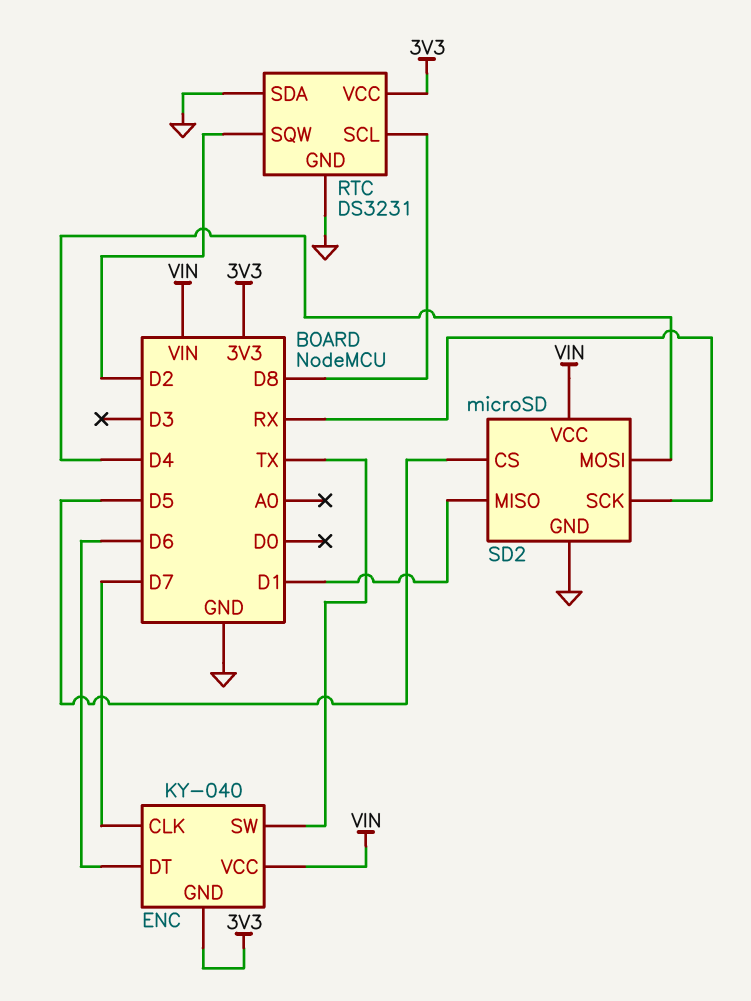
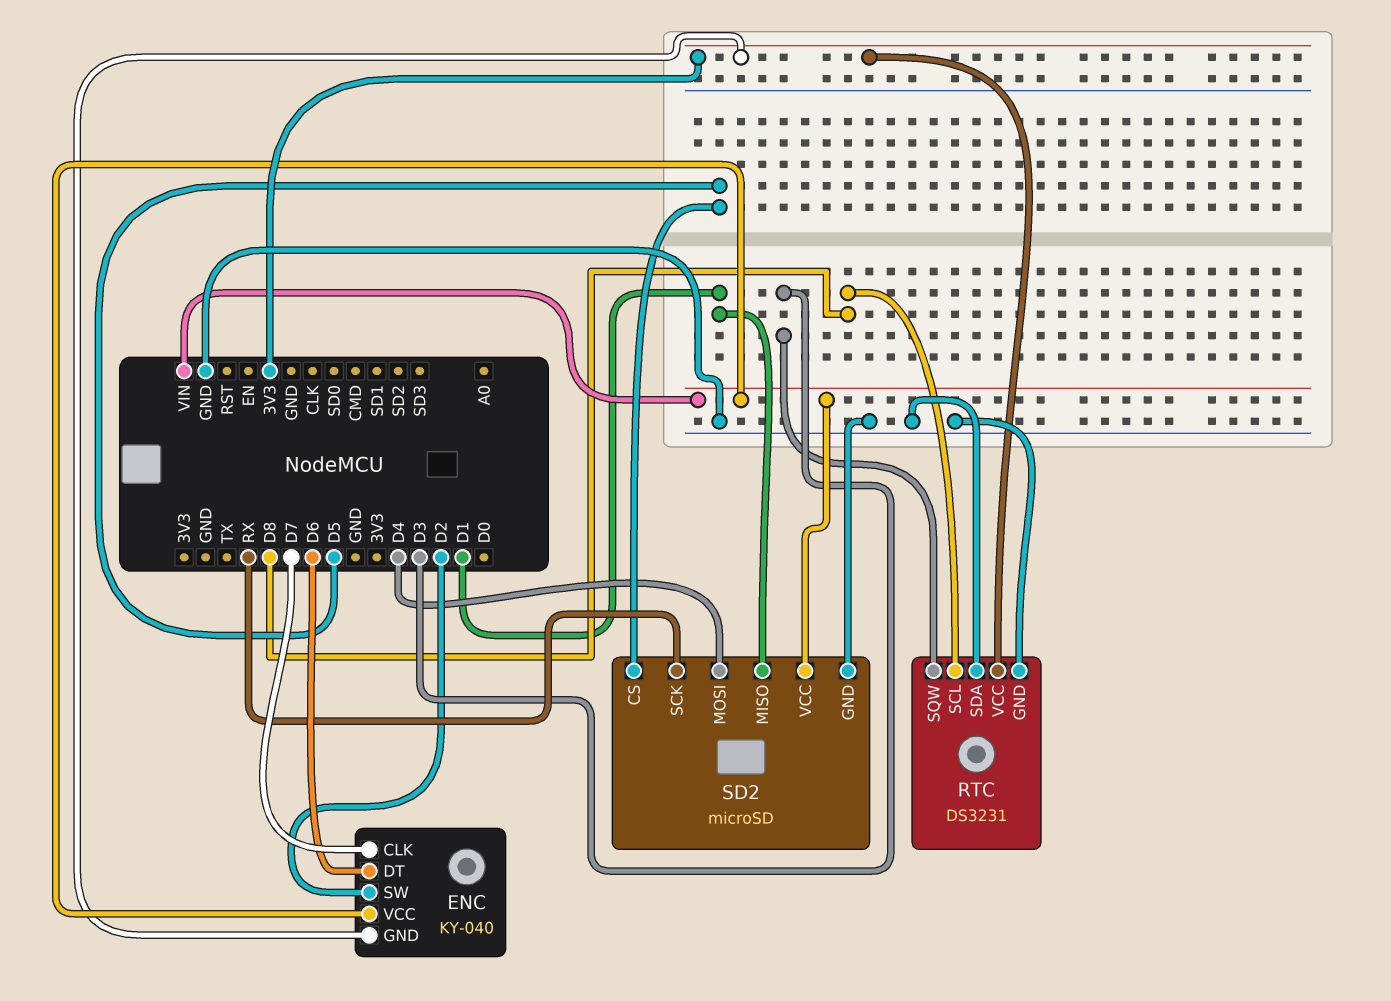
ENC pin SW: TX -> D2
RTC pin SQW: D2 -> D3

